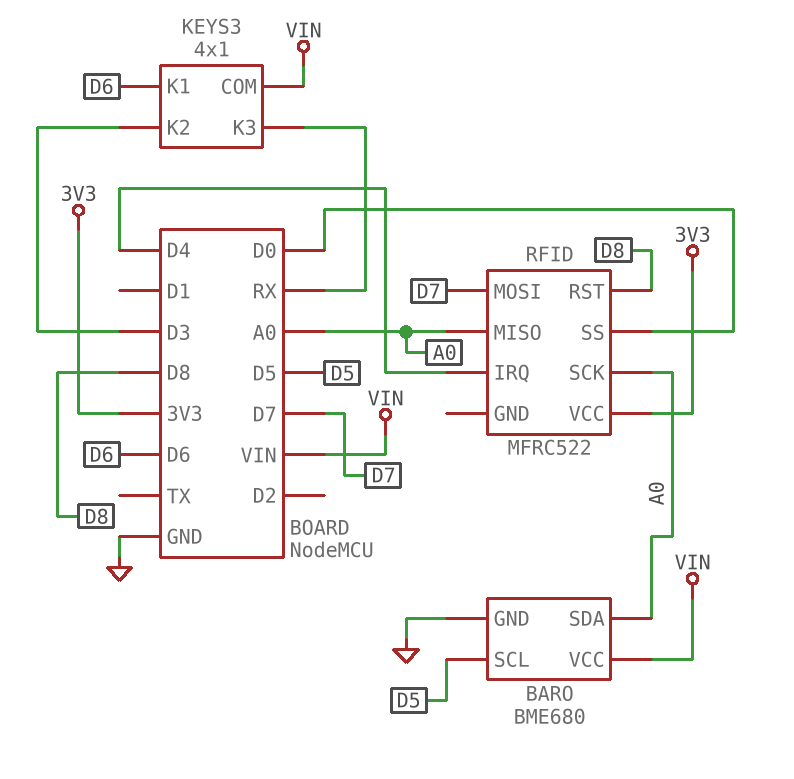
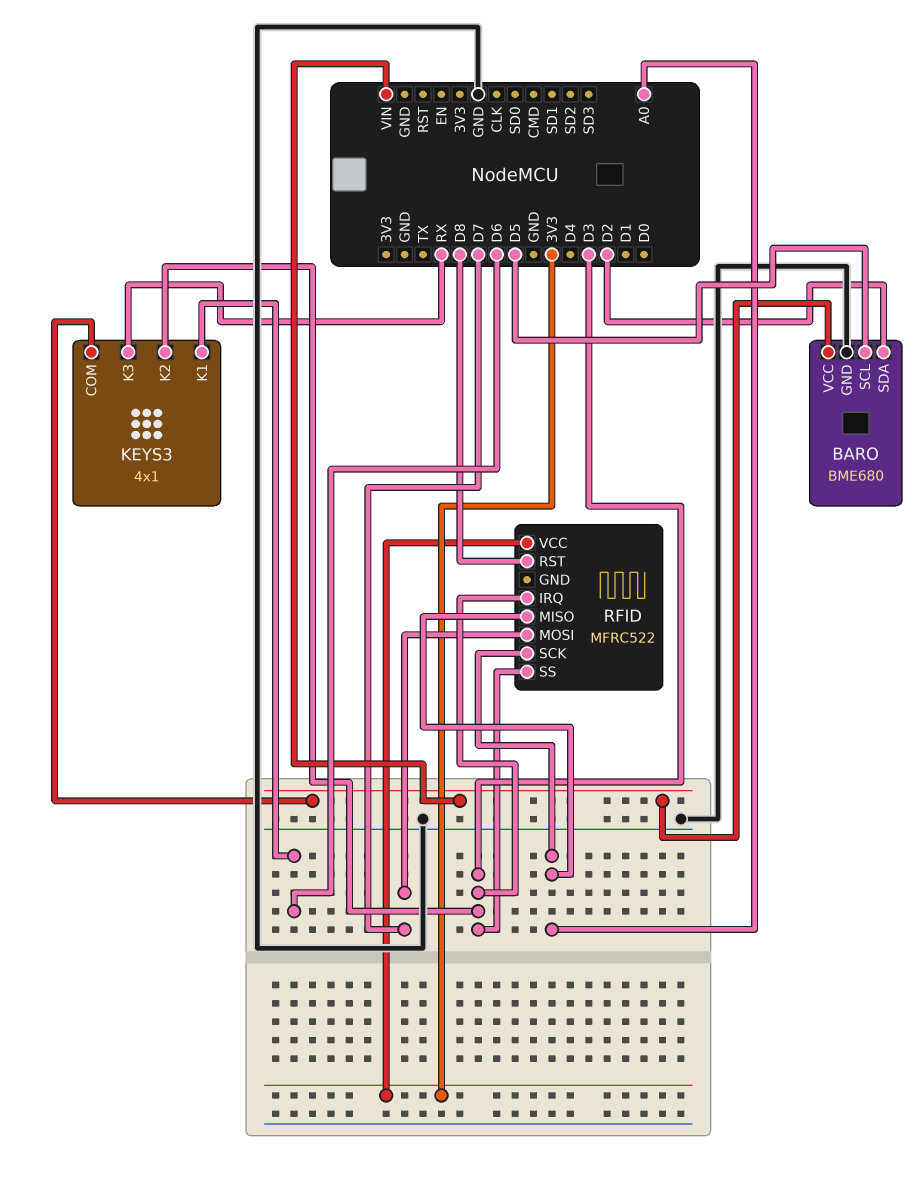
BARO pin SDA: A0 -> D2
RFID pin IRQ: D4 -> D3
RFID pin SS: D0 -> D3

